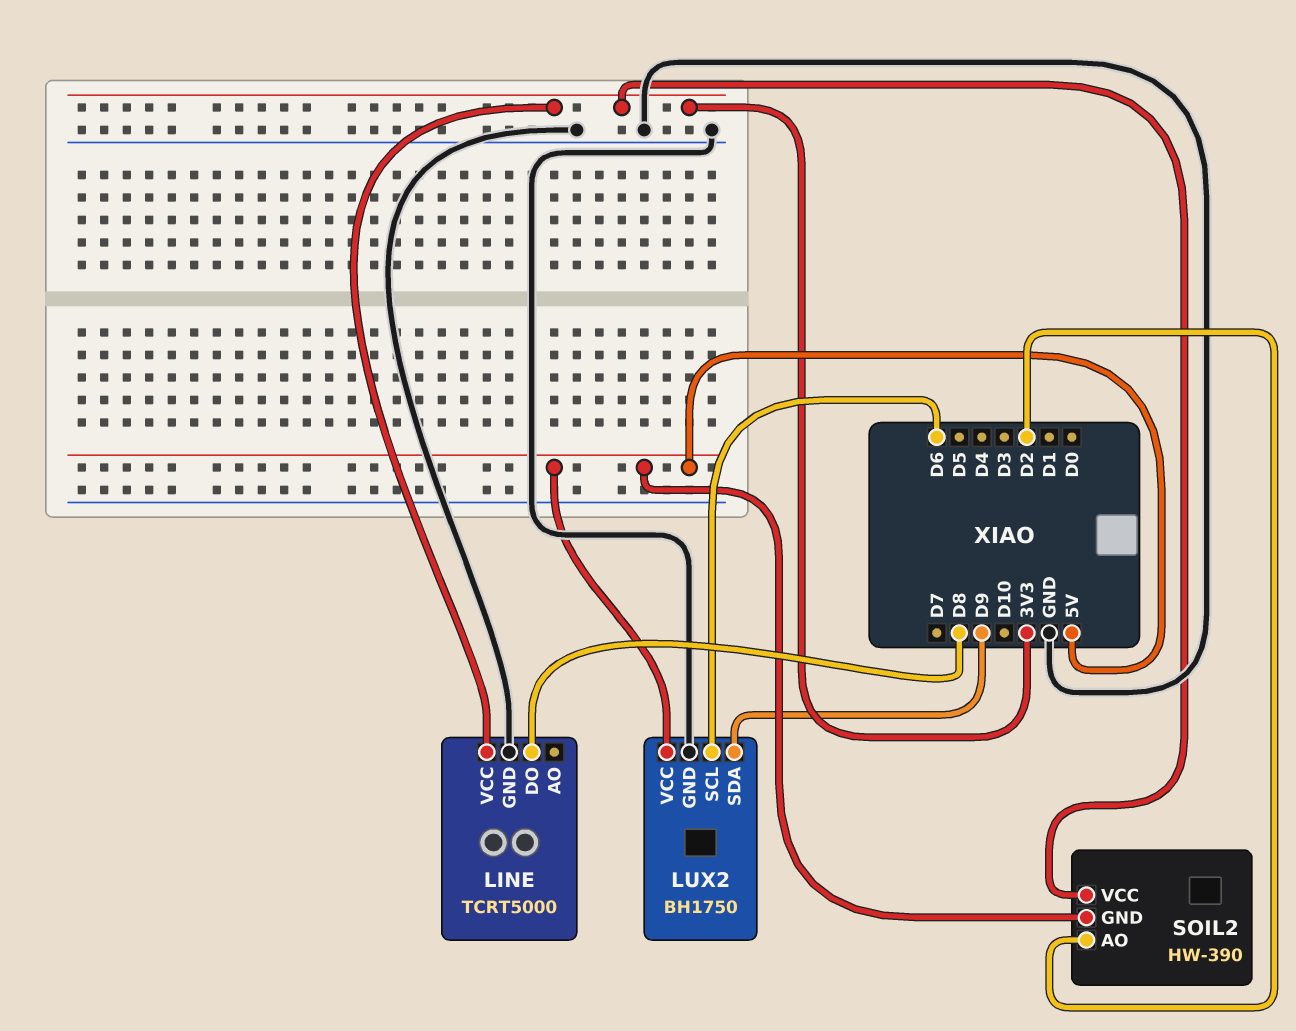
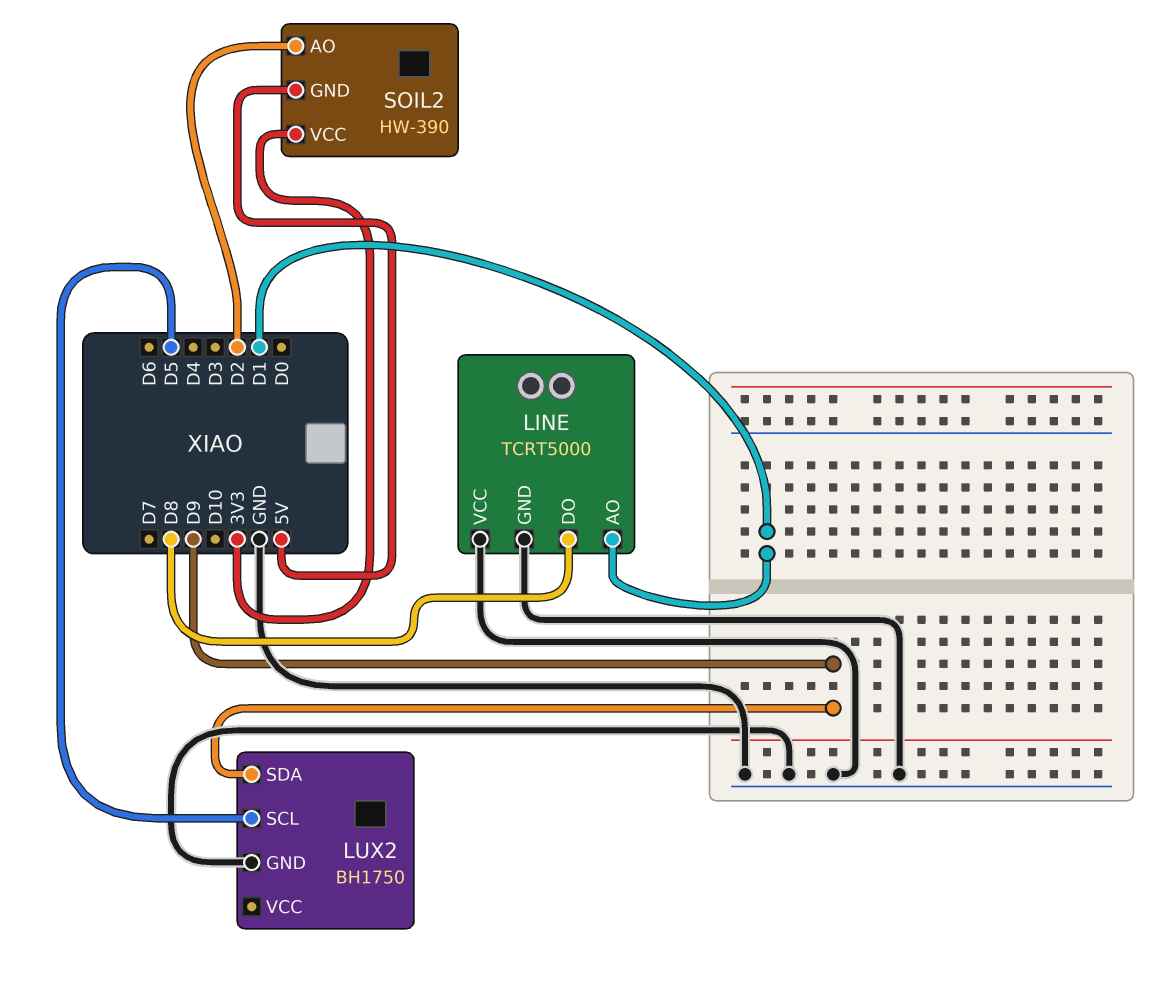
LINE pin AO: none -> D1
LINE pin VCC: 3V3 -> GND
LUX2 pin SCL: D6 -> D5
LUX2 pin VCC: 5V -> none

